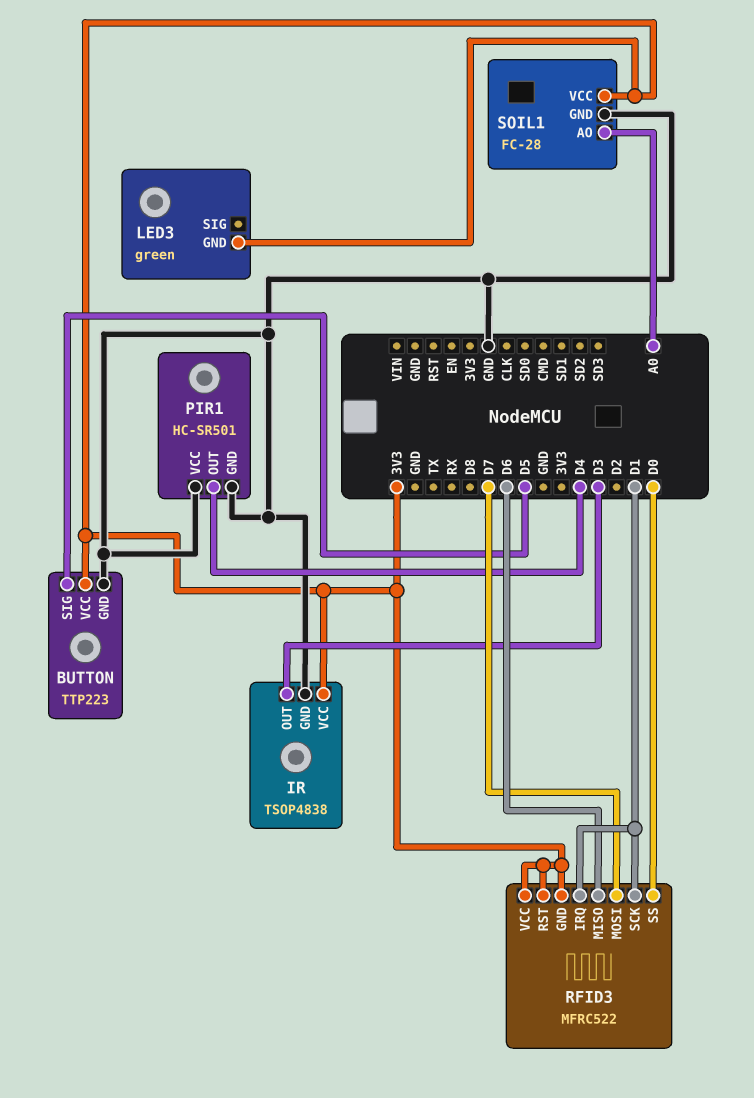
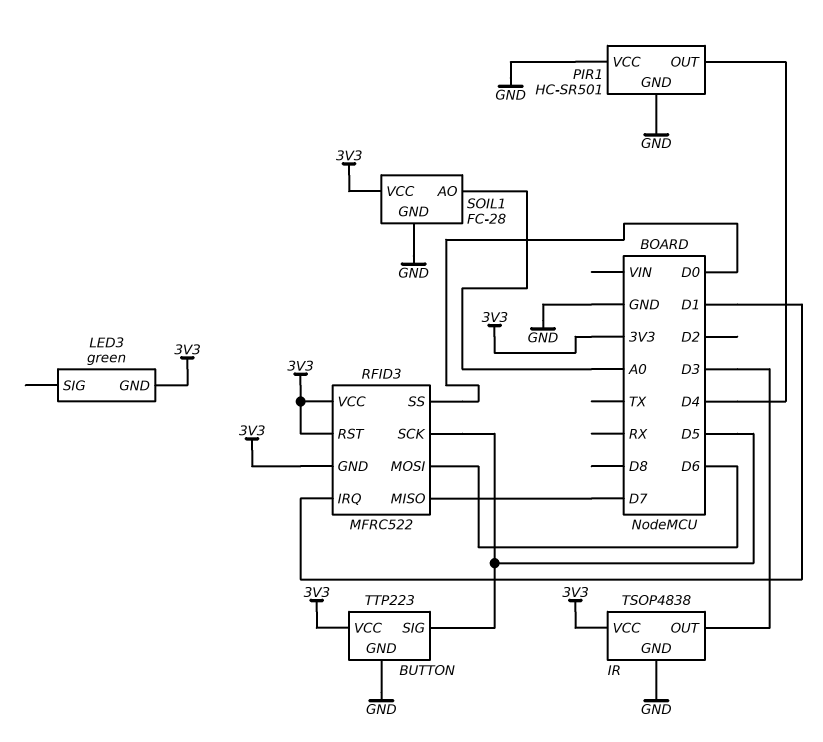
RFID3 pin MISO: D6 -> D7
RFID3 pin MOSI: D7 -> D6
RFID3 pin SCK: D1 -> D5

